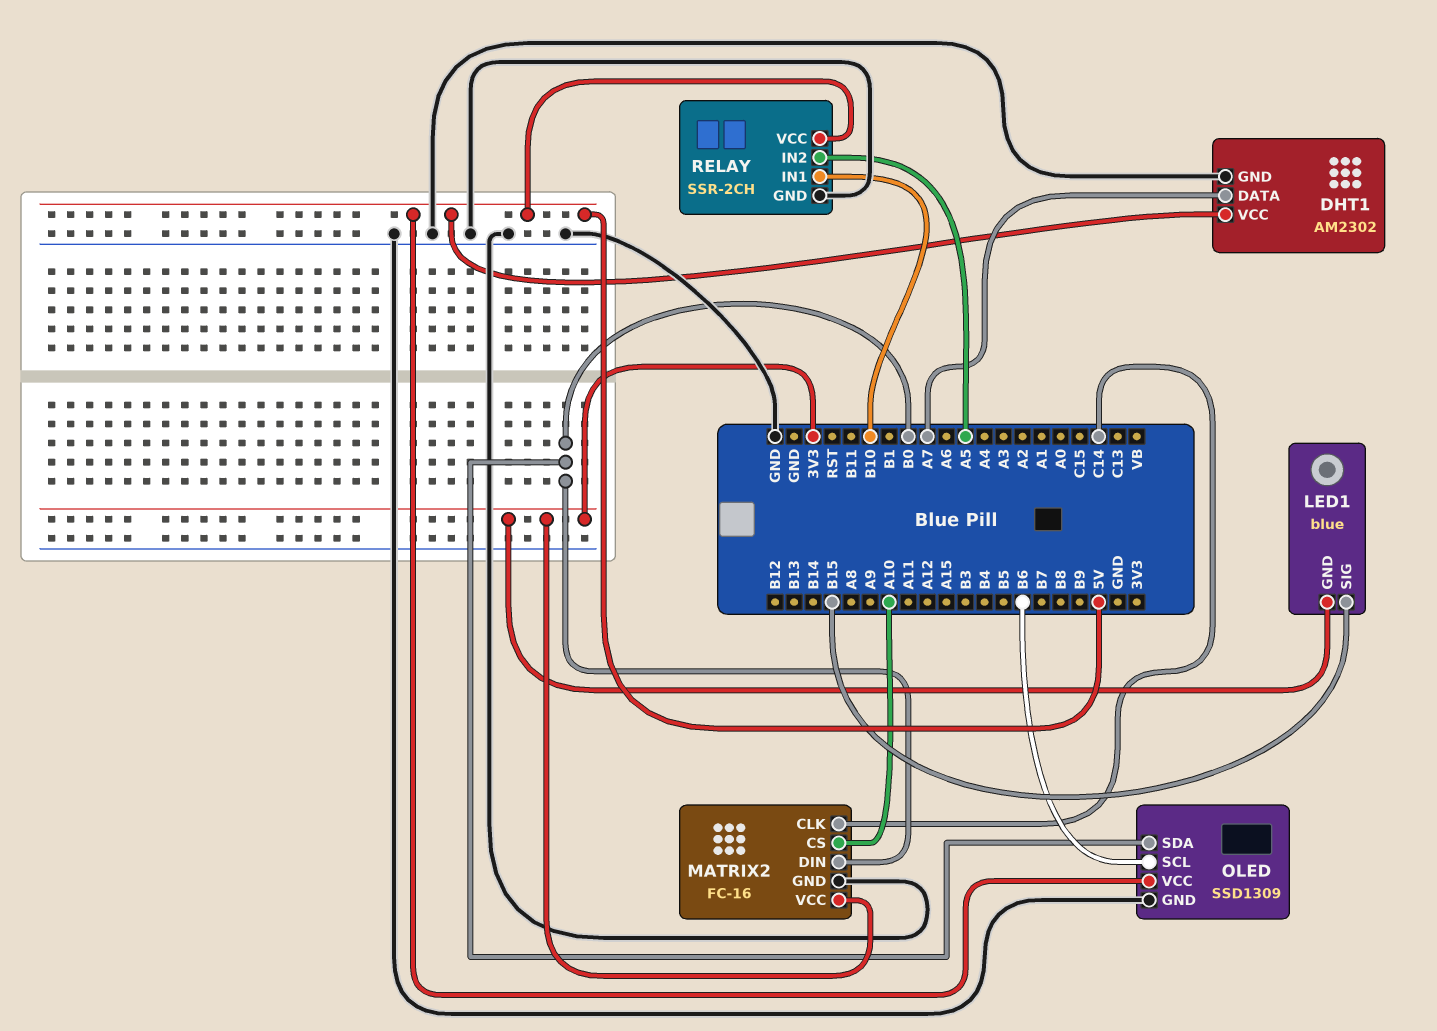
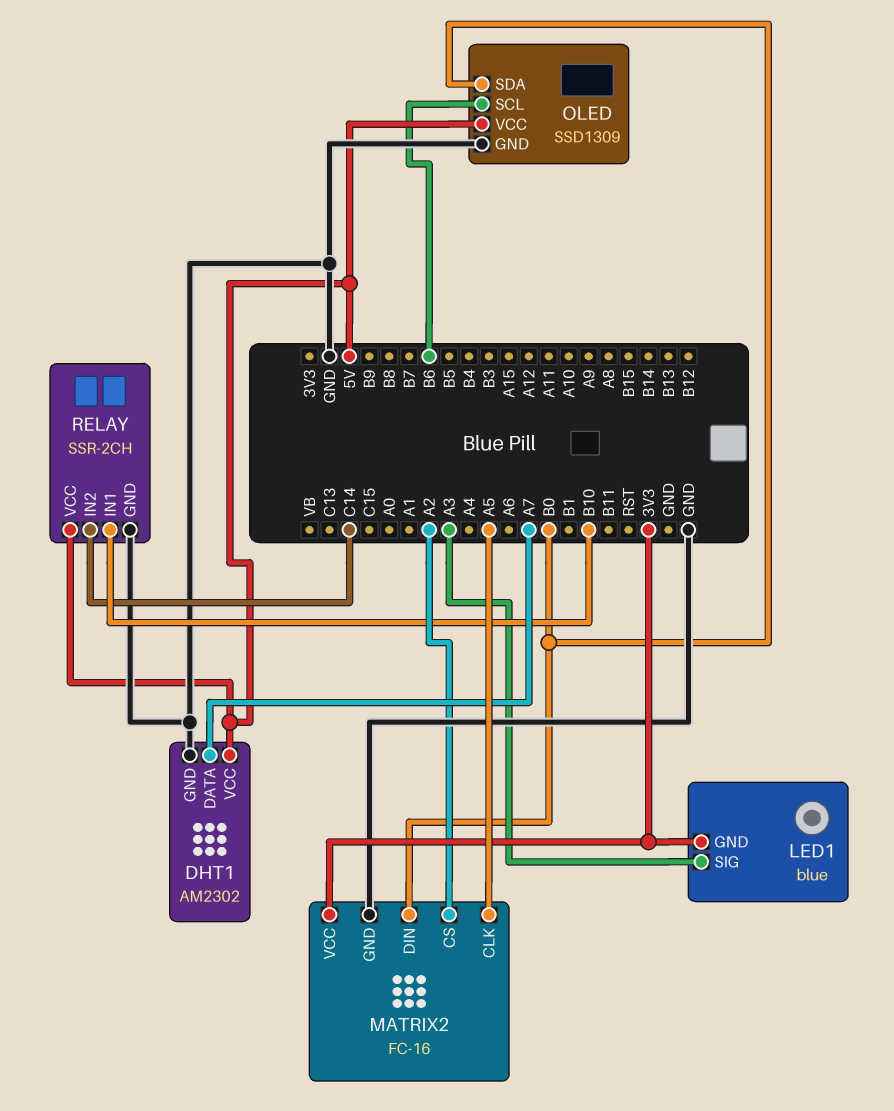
LED1 pin SIG: B15 -> A3
MATRIX2 pin CLK: C14 -> A5
MATRIX2 pin CS: A10 -> A2
RELAY pin IN2: A5 -> C14

